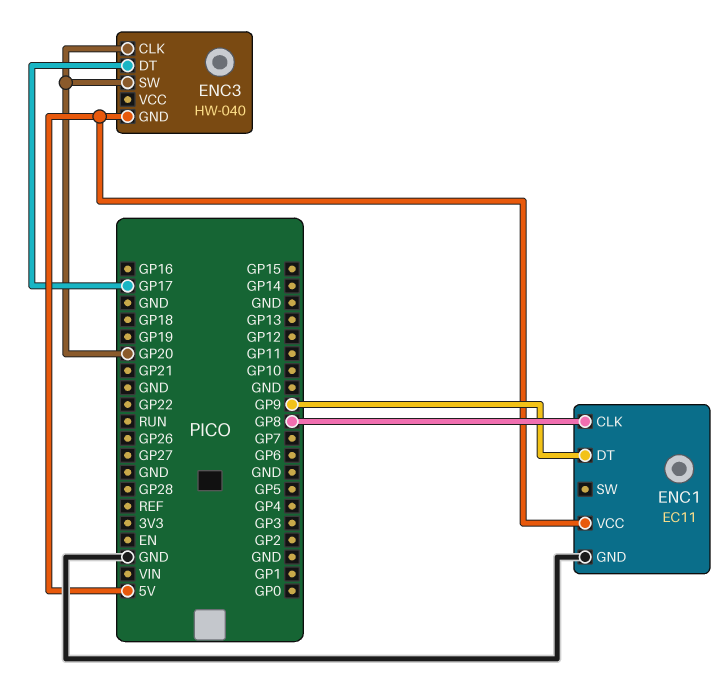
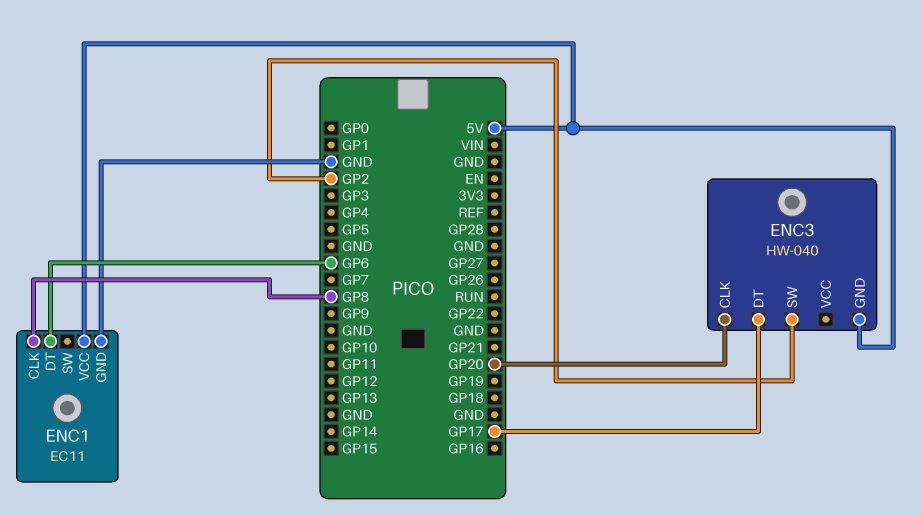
ENC1 pin DT: GP9 -> GP6
ENC3 pin SW: GP20 -> GP2

